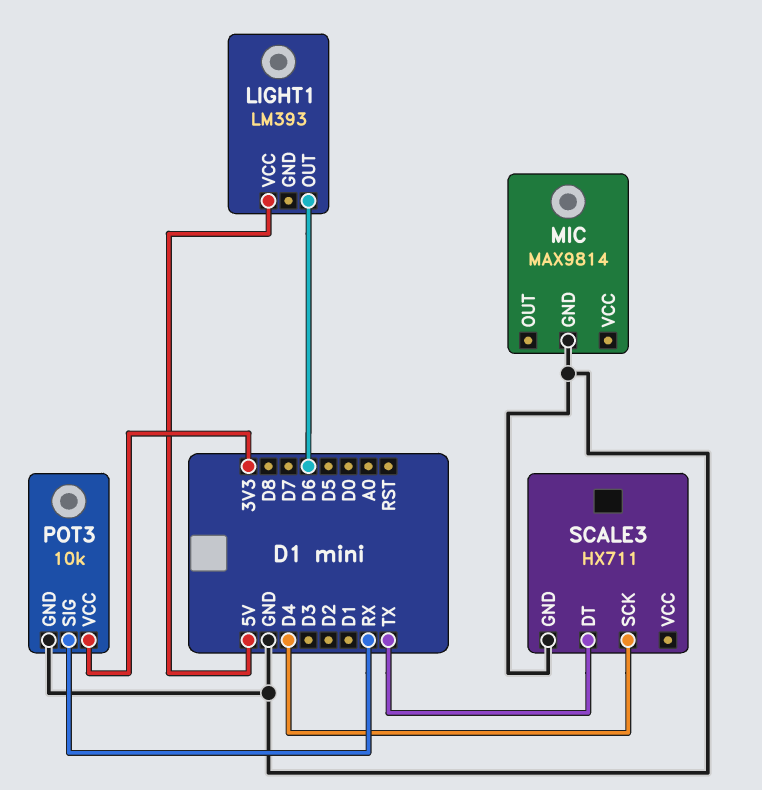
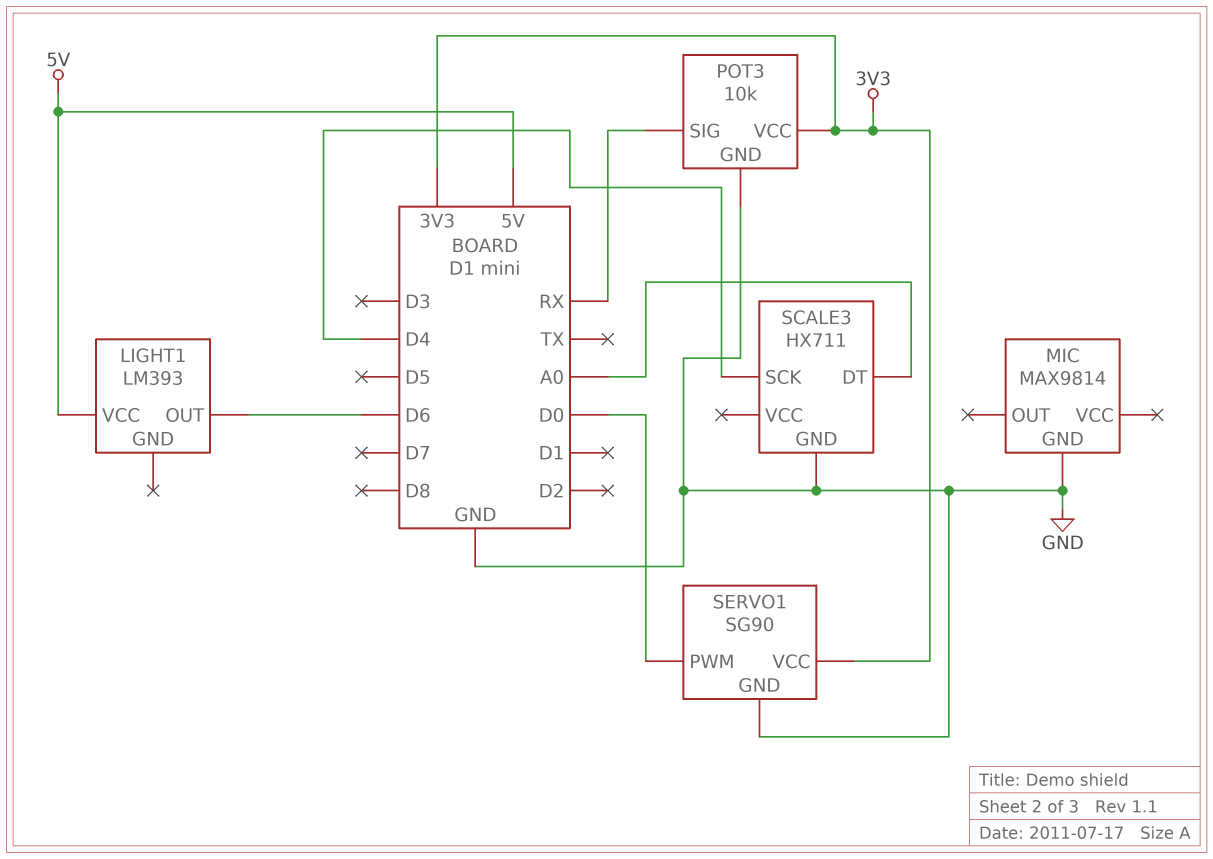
SCALE3 pin DT: TX -> A0
SERVO1: none -> SG90
SERVO1 pin GND: none -> GND
SERVO1 pin PWM: none -> D0
SERVO1 pin VCC: none -> 3V3

